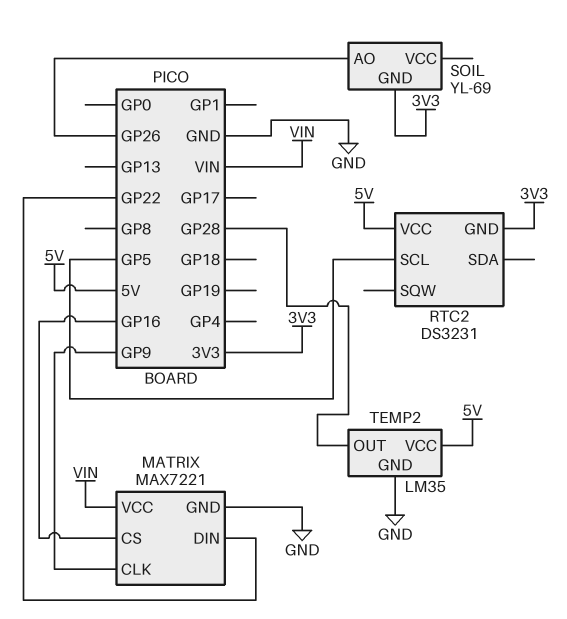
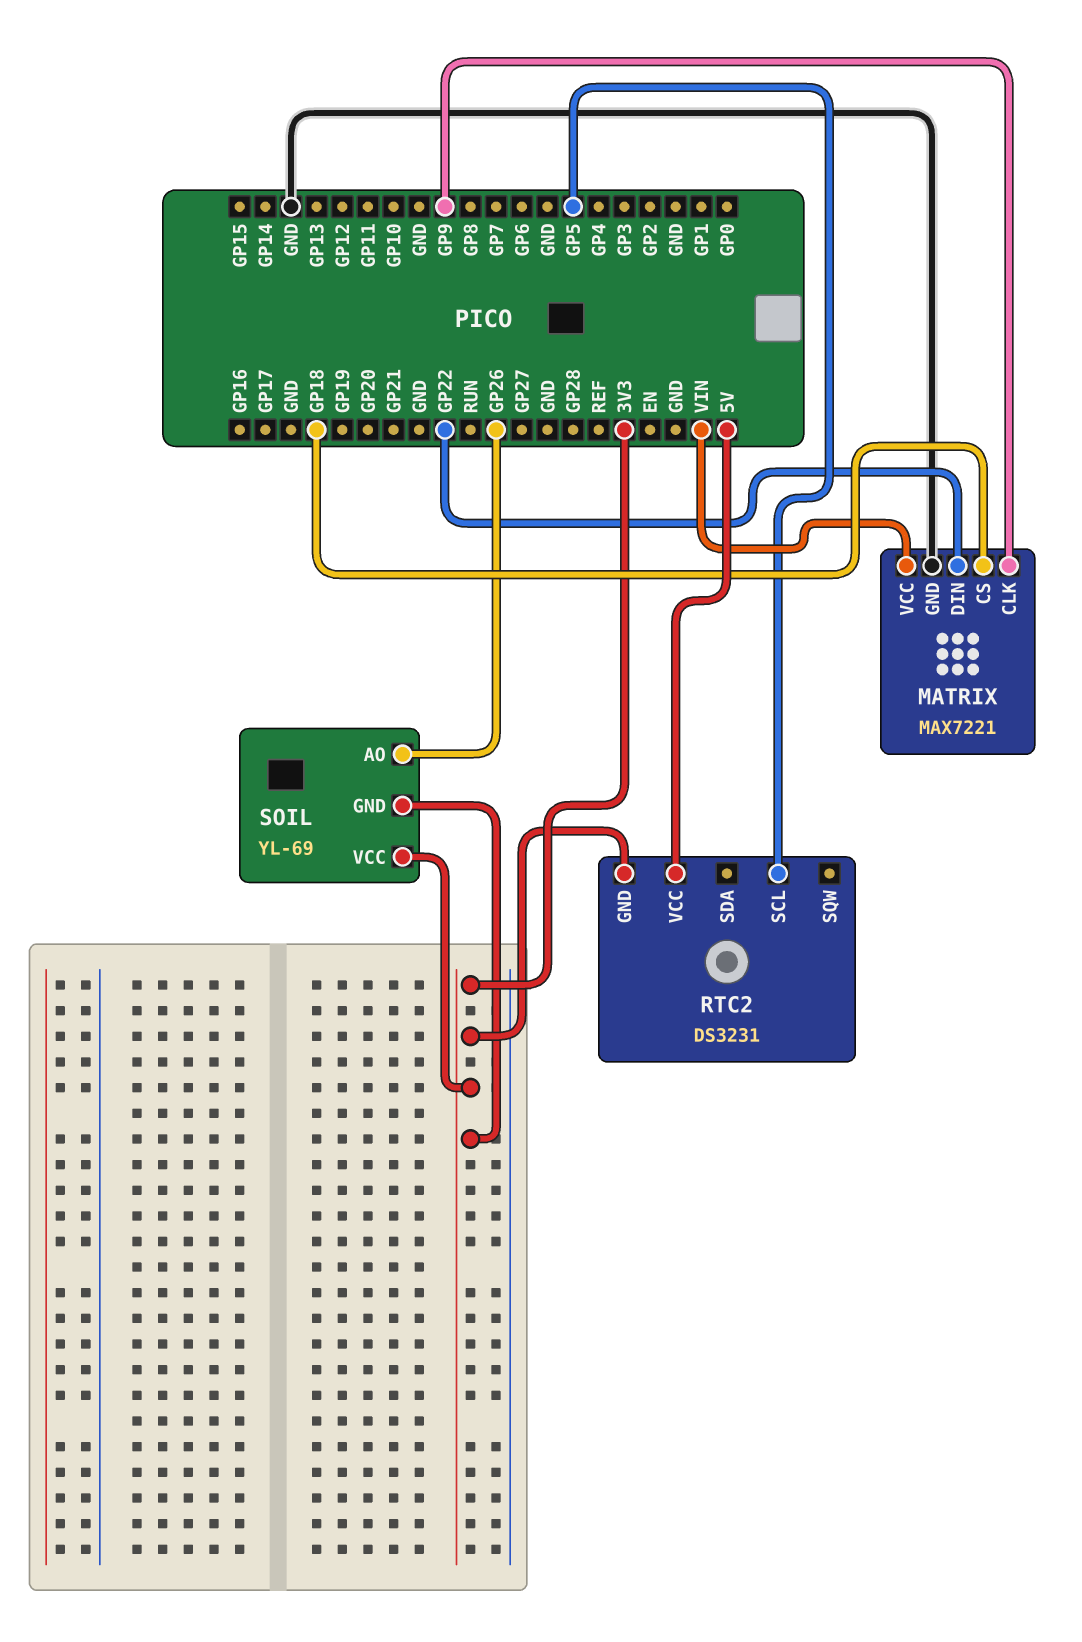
MATRIX pin CS: GP16 -> GP18
SOIL pin VCC: none -> 3V3
TEMP2: LM35 -> none
TEMP2 pin GND: GND -> none
TEMP2 pin OUT: GP28 -> none
TEMP2 pin VCC: 5V -> none

